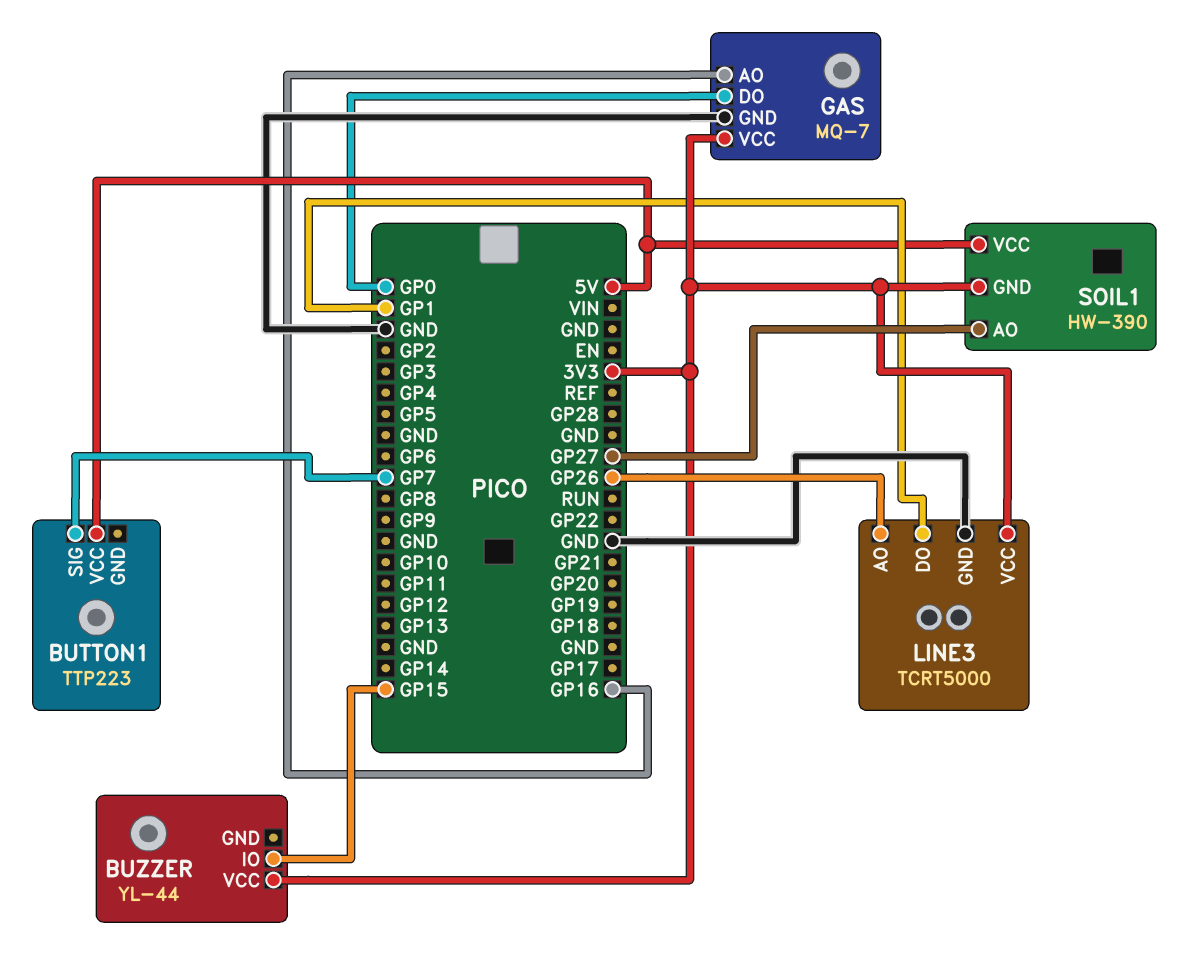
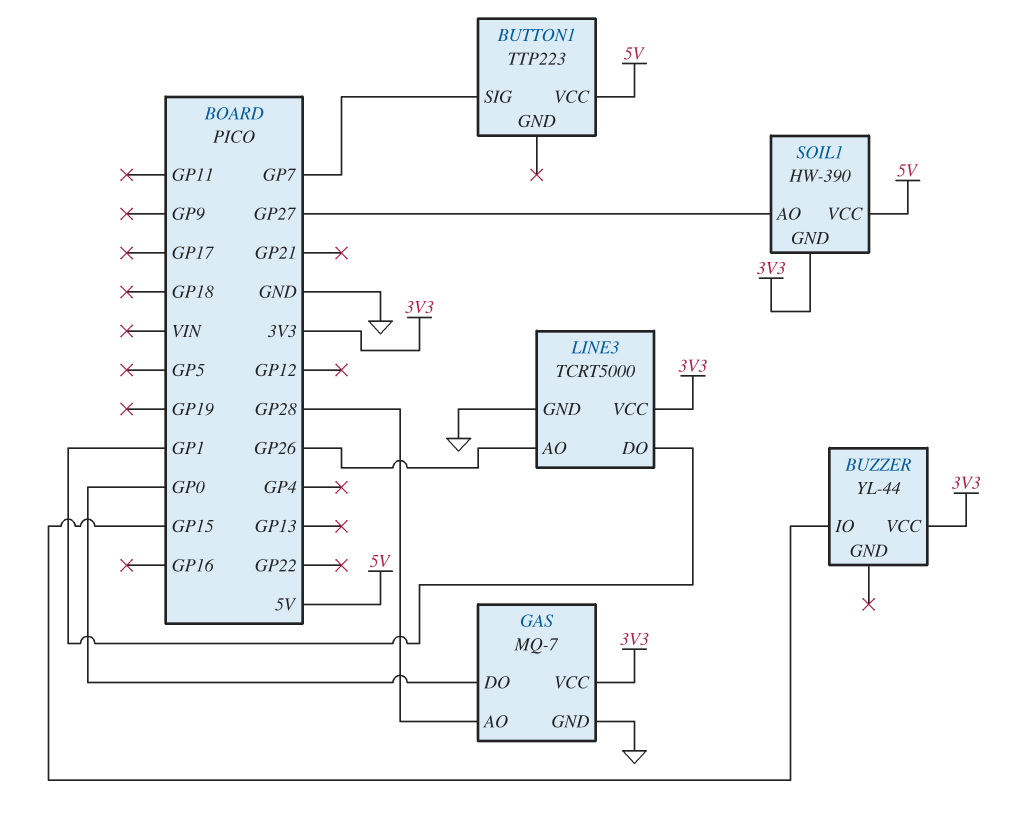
GAS pin AO: GP16 -> GP28

